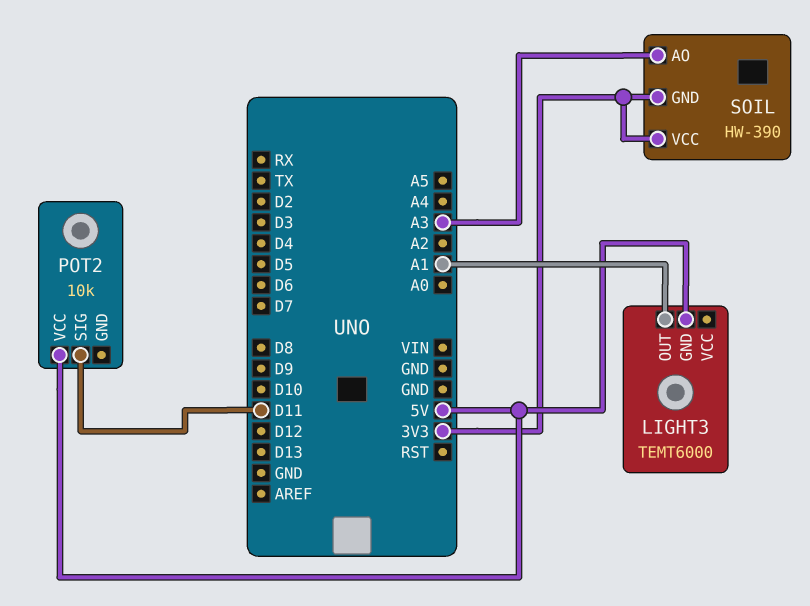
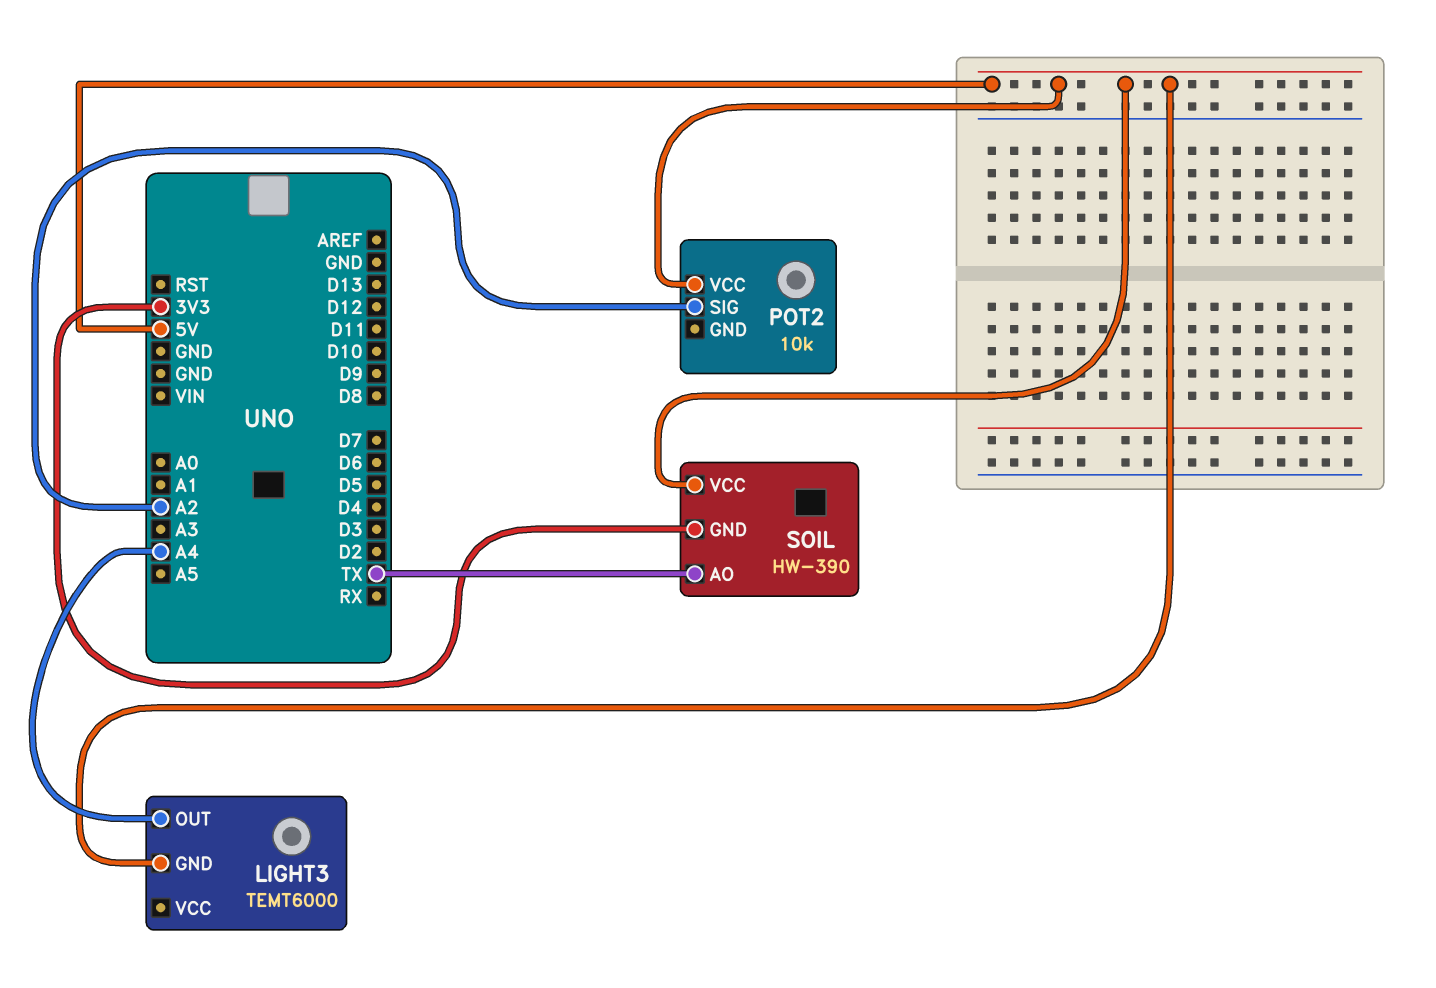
LIGHT3 pin OUT: A1 -> A4
POT2 pin SIG: D11 -> A2
SOIL pin AO: A3 -> TX
SOIL pin VCC: 3V3 -> 5V

